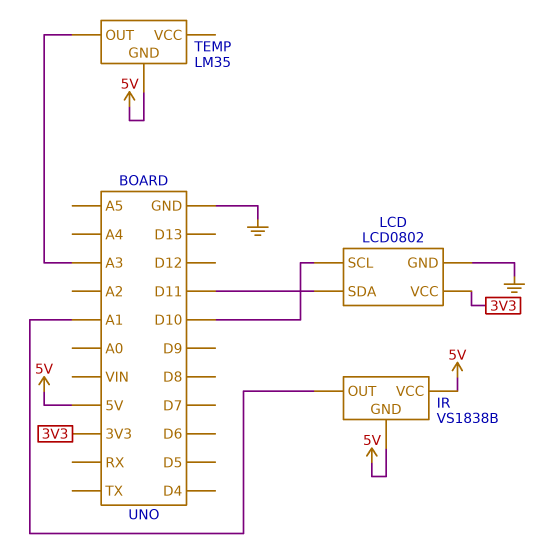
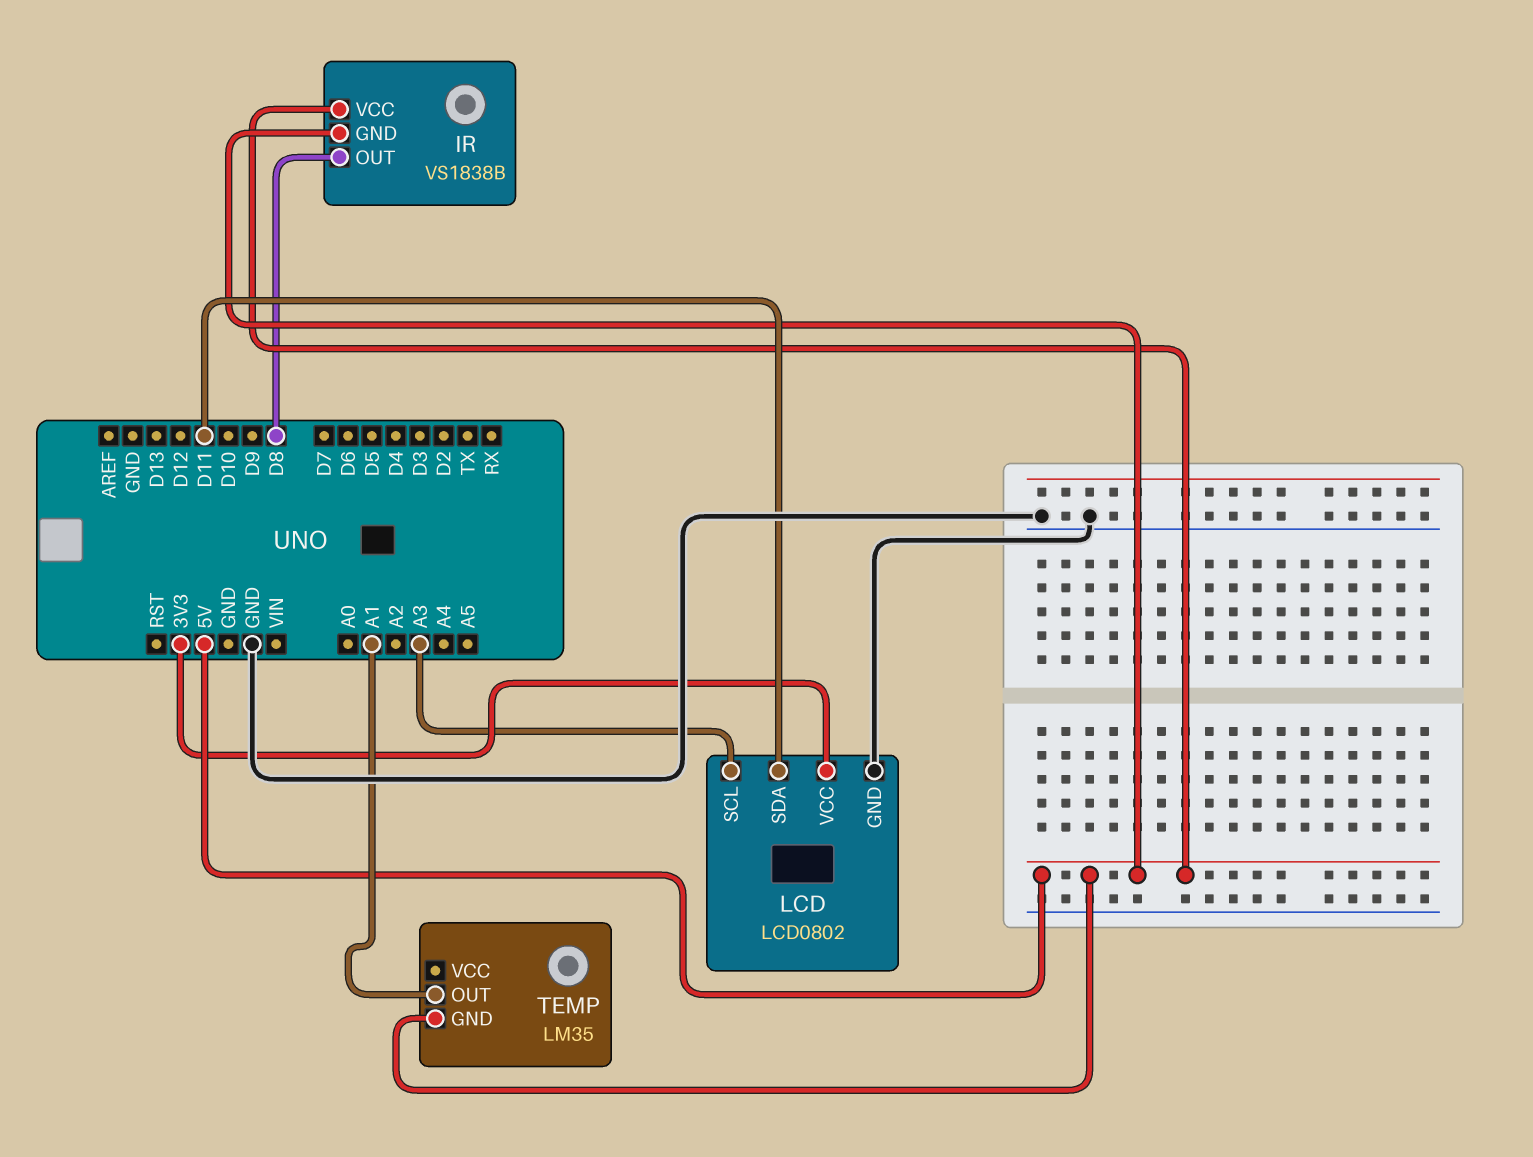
IR pin OUT: A1 -> D8
LCD pin SCL: D10 -> A3
TEMP pin OUT: A3 -> A1

